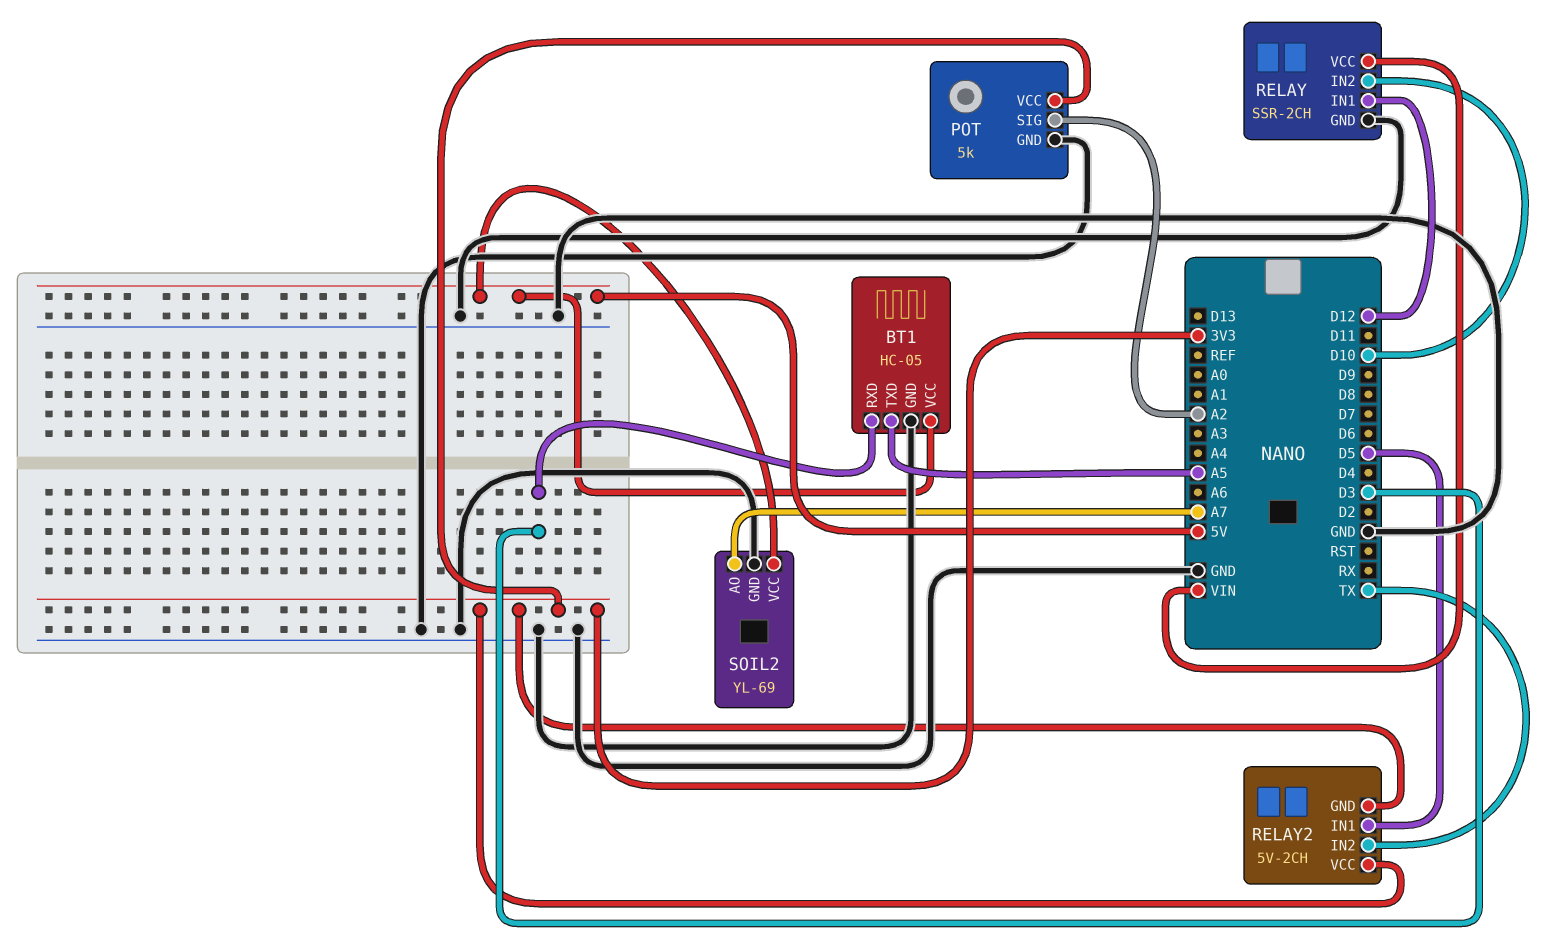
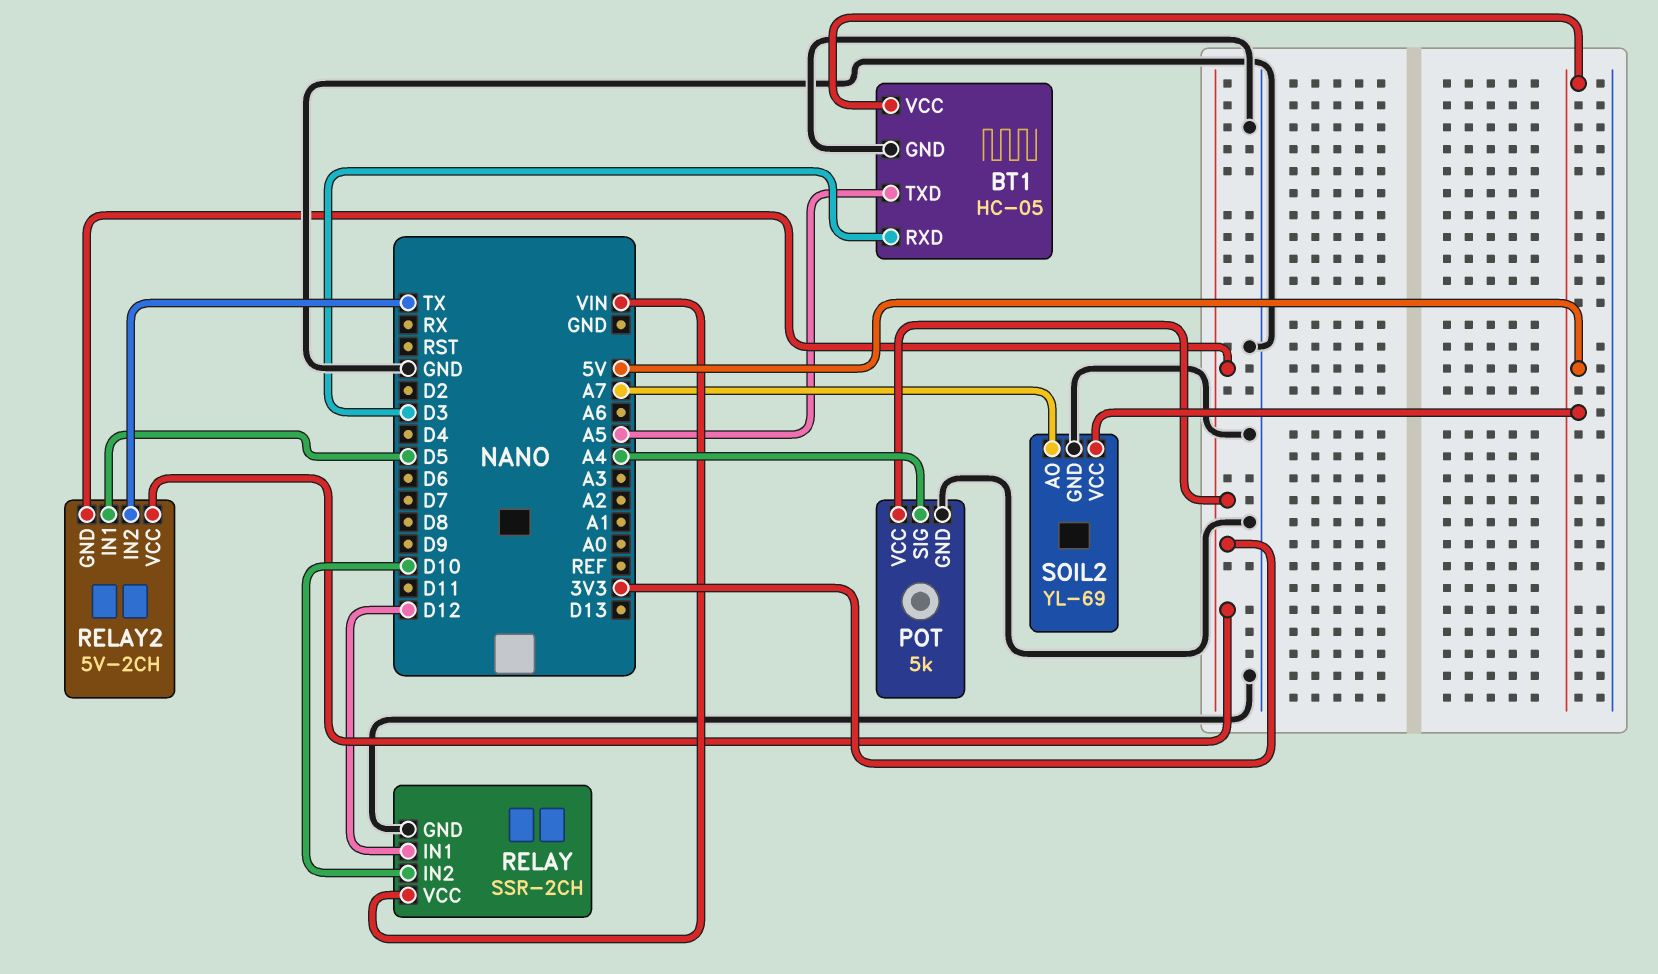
POT pin SIG: A2 -> A4

